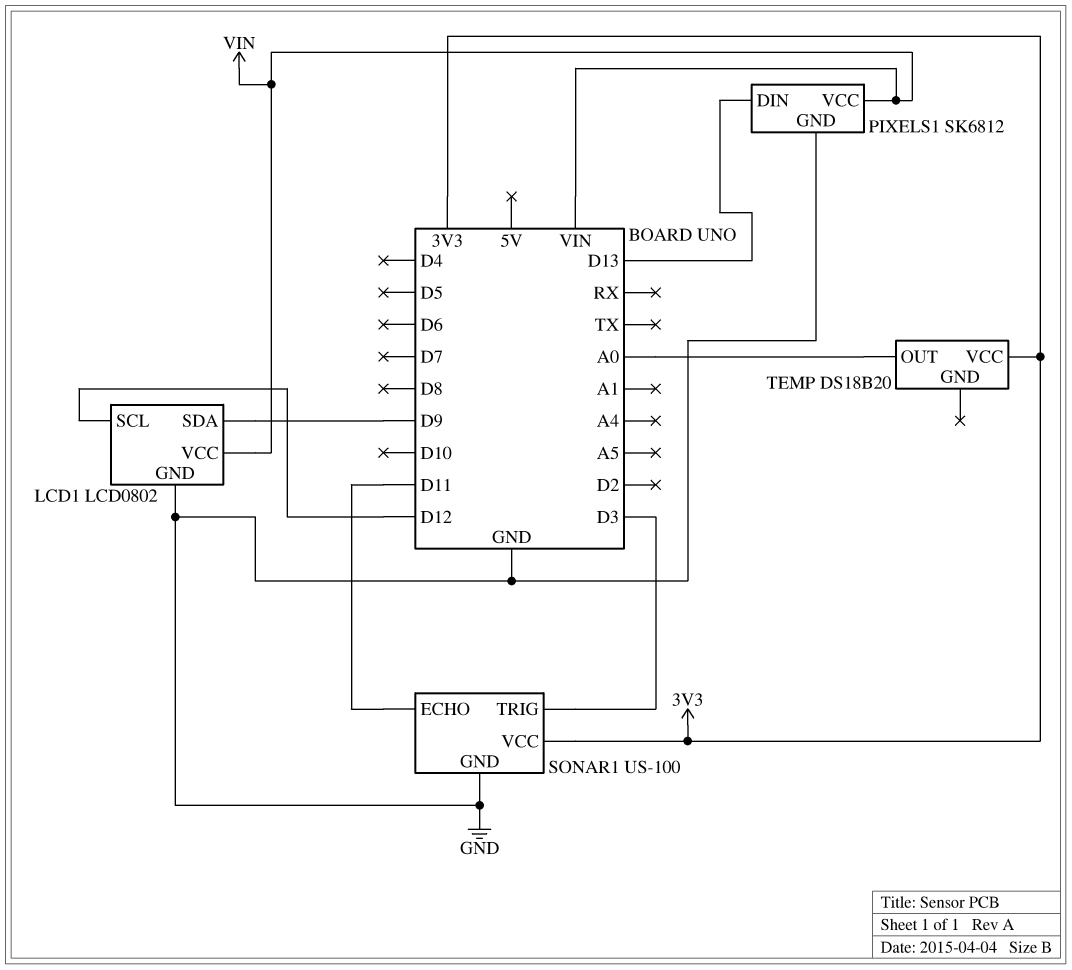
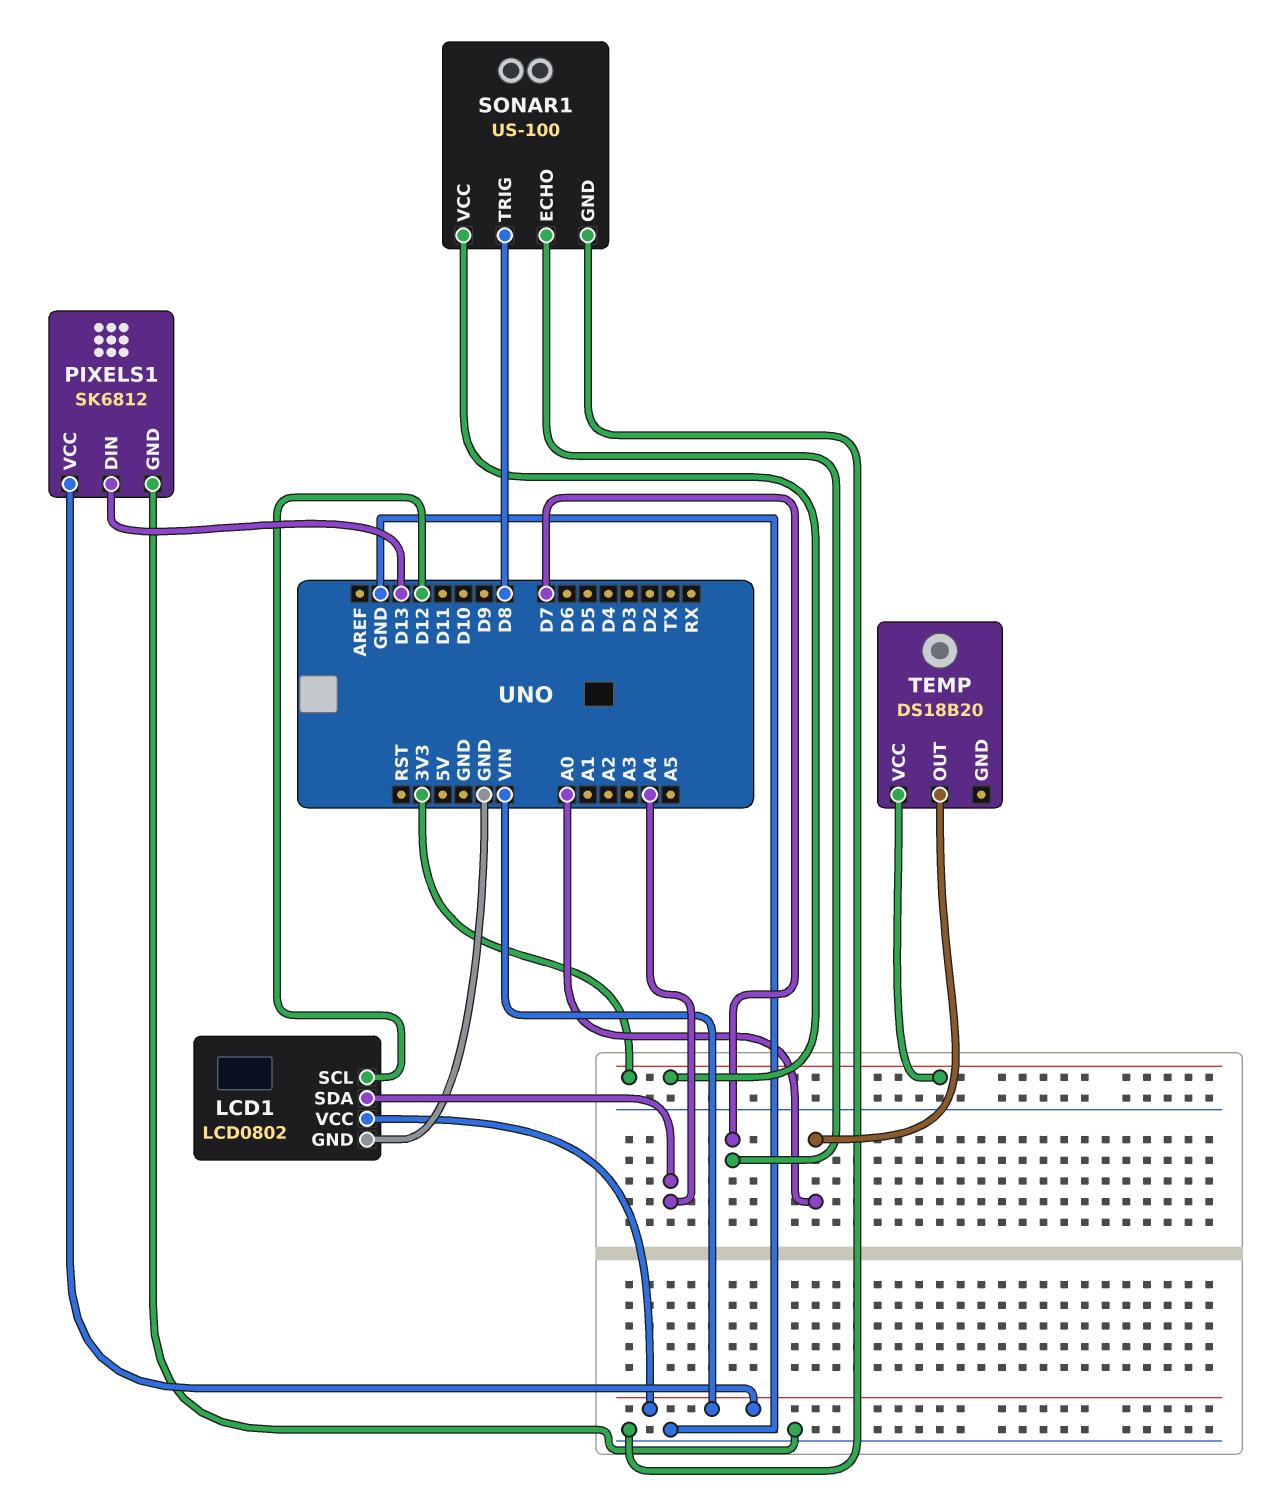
LCD1 pin SDA: D9 -> A4
SONAR1 pin ECHO: D11 -> D7
SONAR1 pin TRIG: D3 -> D8

